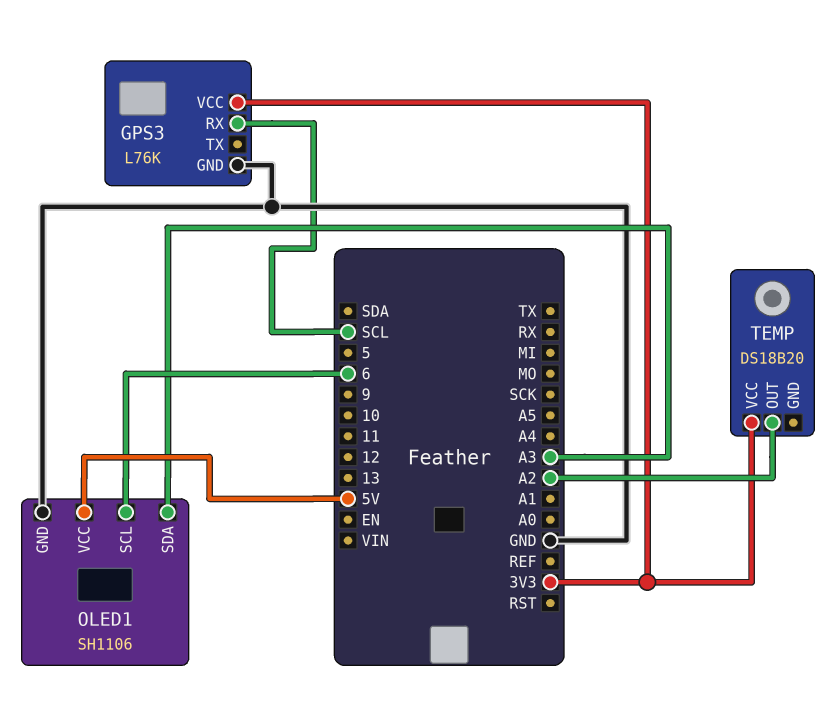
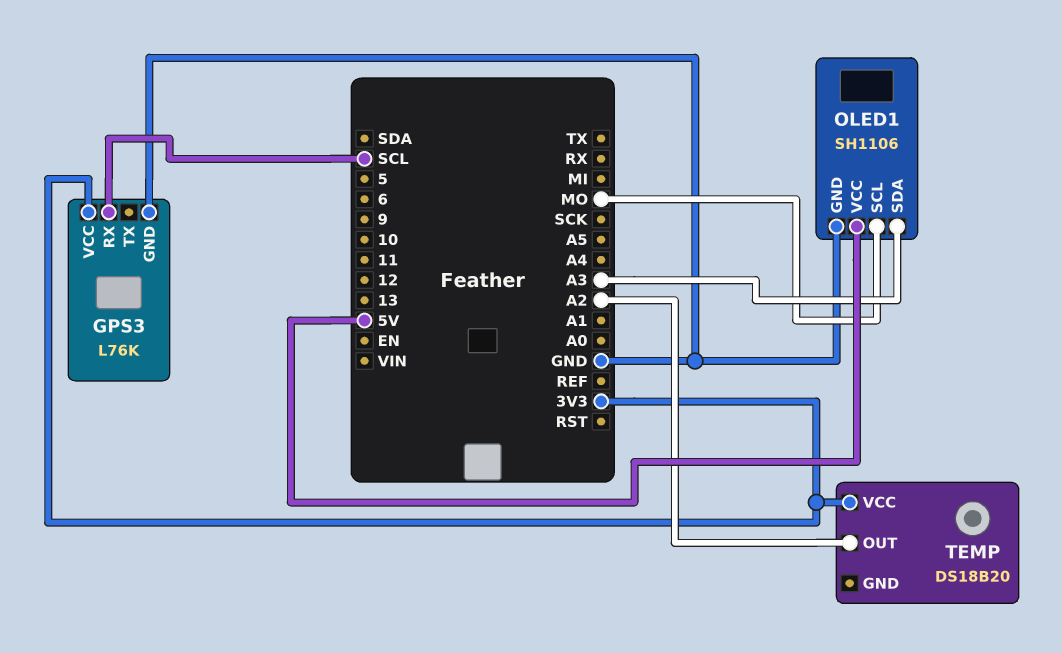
OLED1 pin SCL: 6 -> MO

